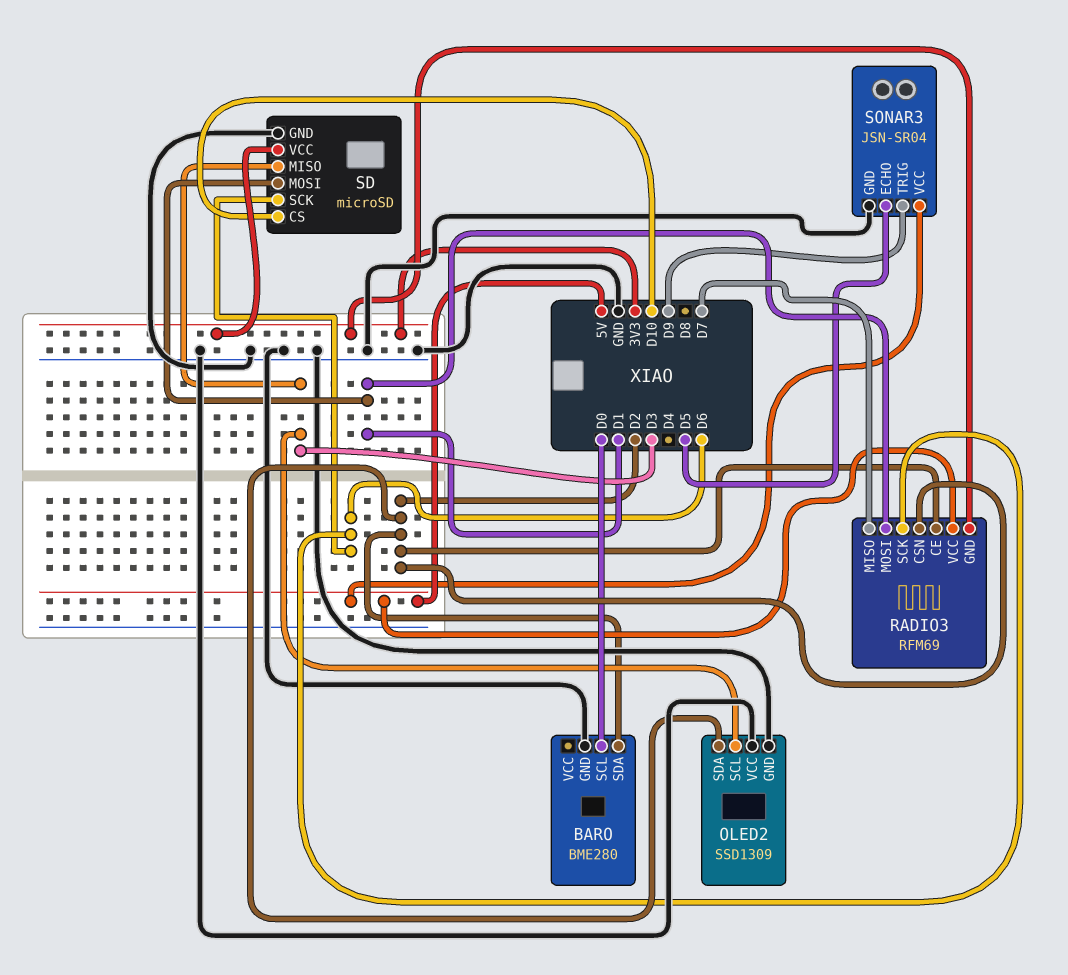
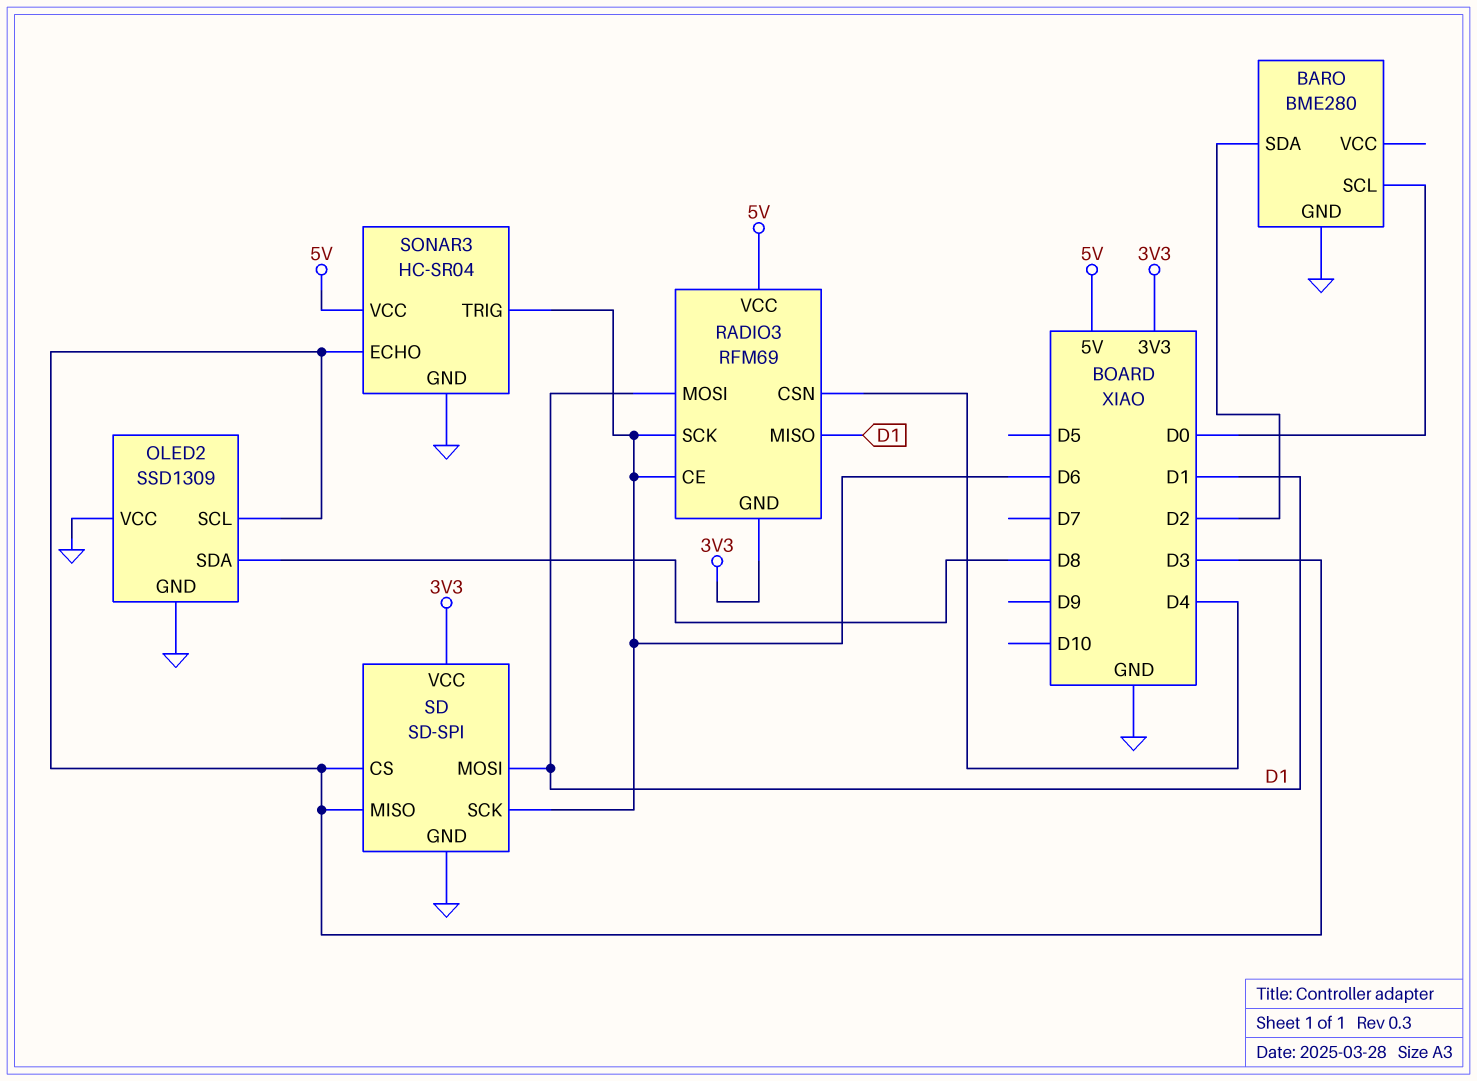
OLED2 pin SDA: D2 -> D8
RADIO3 pin CE: D2 -> D6
RADIO3 pin CSN: D2 -> D4
RADIO3 pin MISO: D7 -> D1
SD: microSD -> SD-SPI
SD pin CS: D10 -> D3
SONAR3: JSN-SR04 -> HC-SR04
SONAR3 pin ECHO: D5 -> D3
SONAR3 pin TRIG: D9 -> D6

